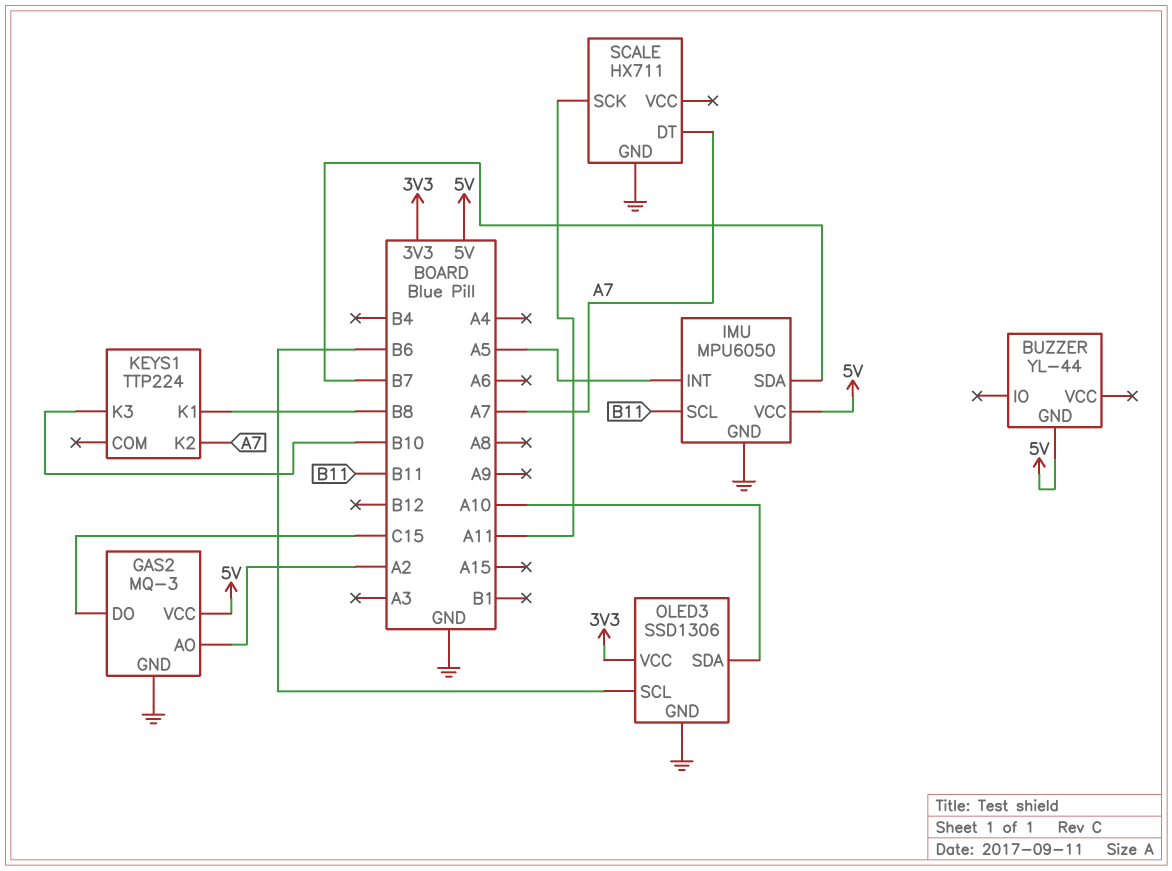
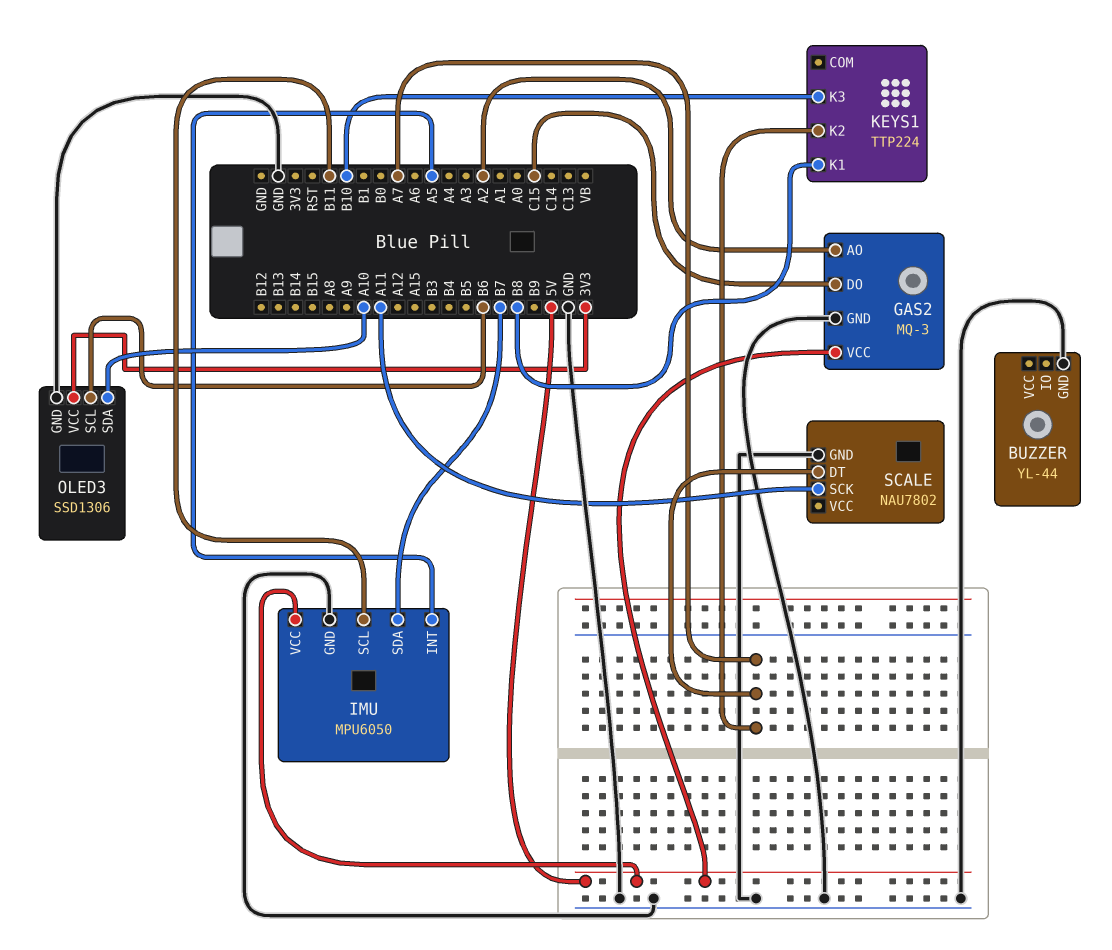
BUZZER pin GND: 5V -> GND
SCALE: HX711 -> NAU7802

